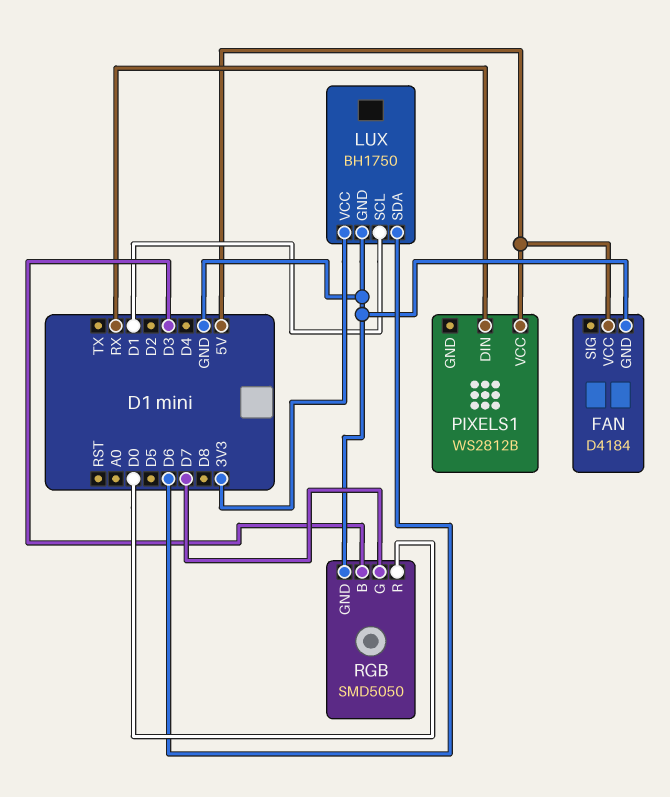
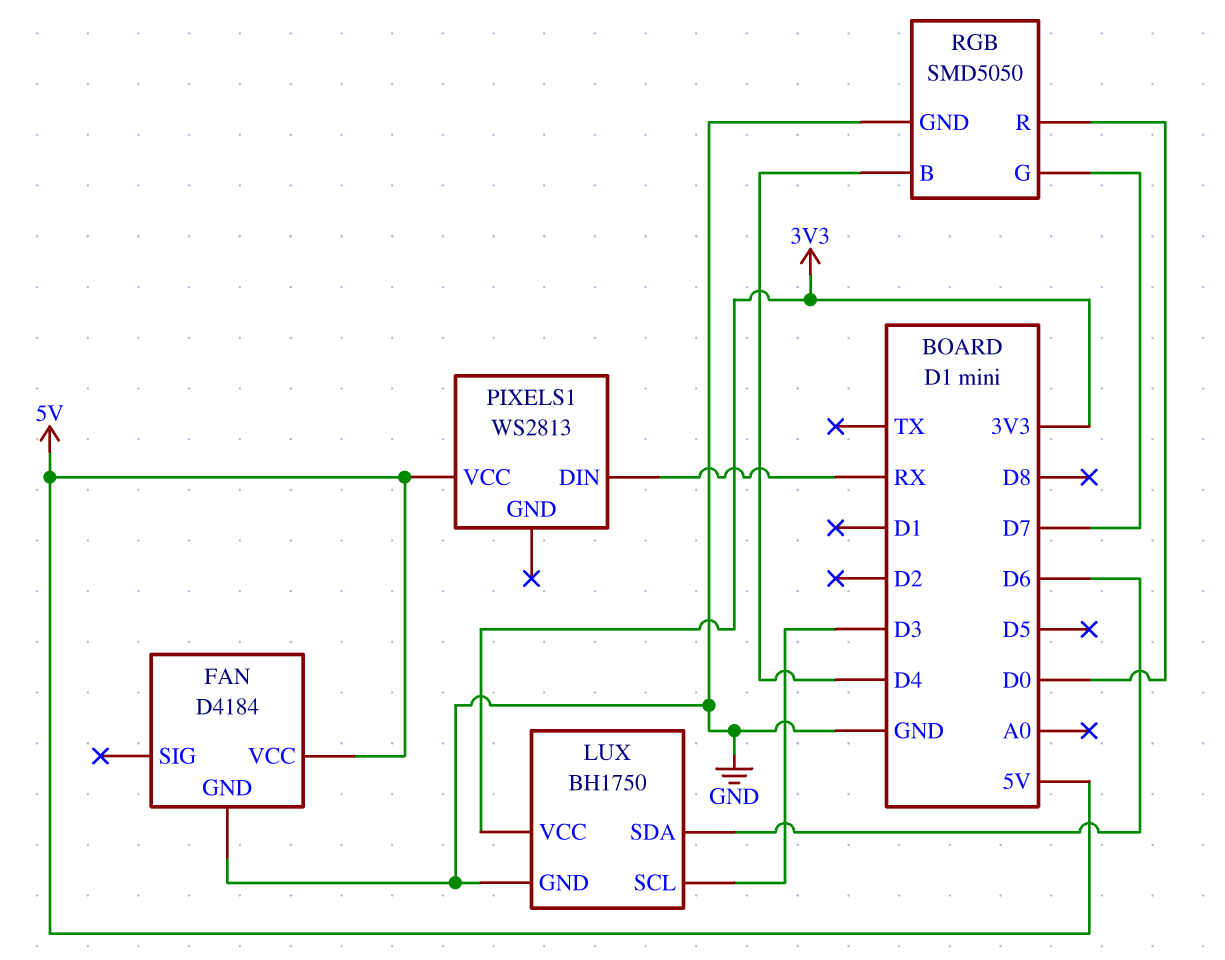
LUX pin SCL: D1 -> D3
PIXELS1: WS2812B -> WS2813
RGB pin B: D3 -> D4

